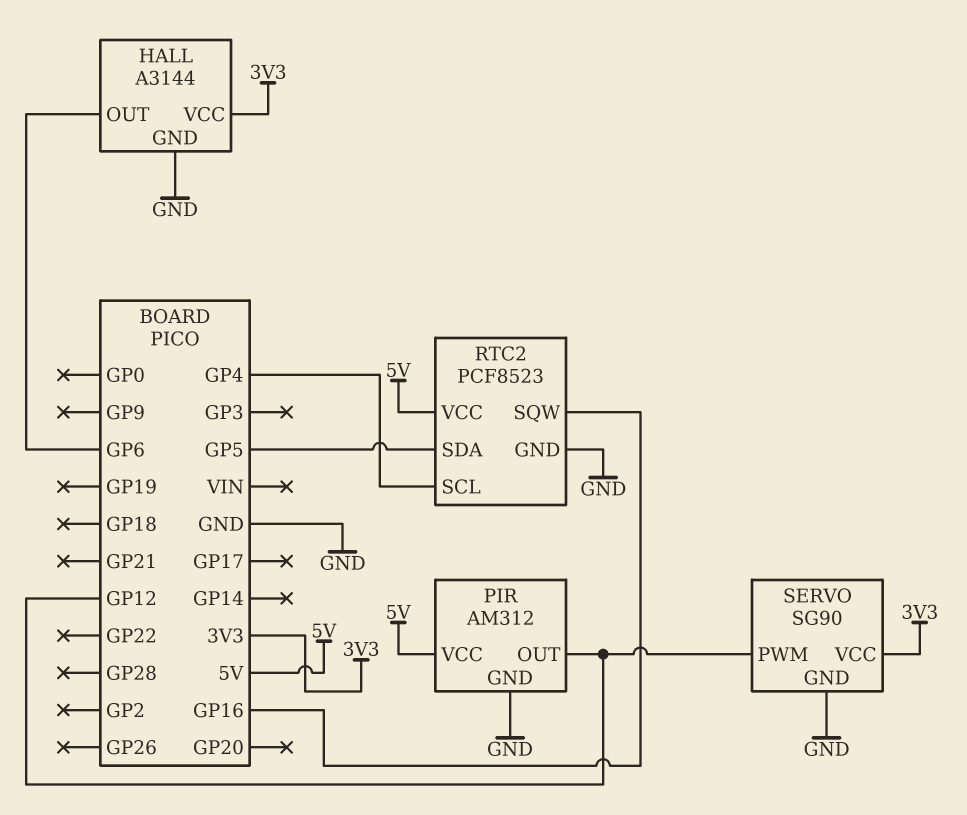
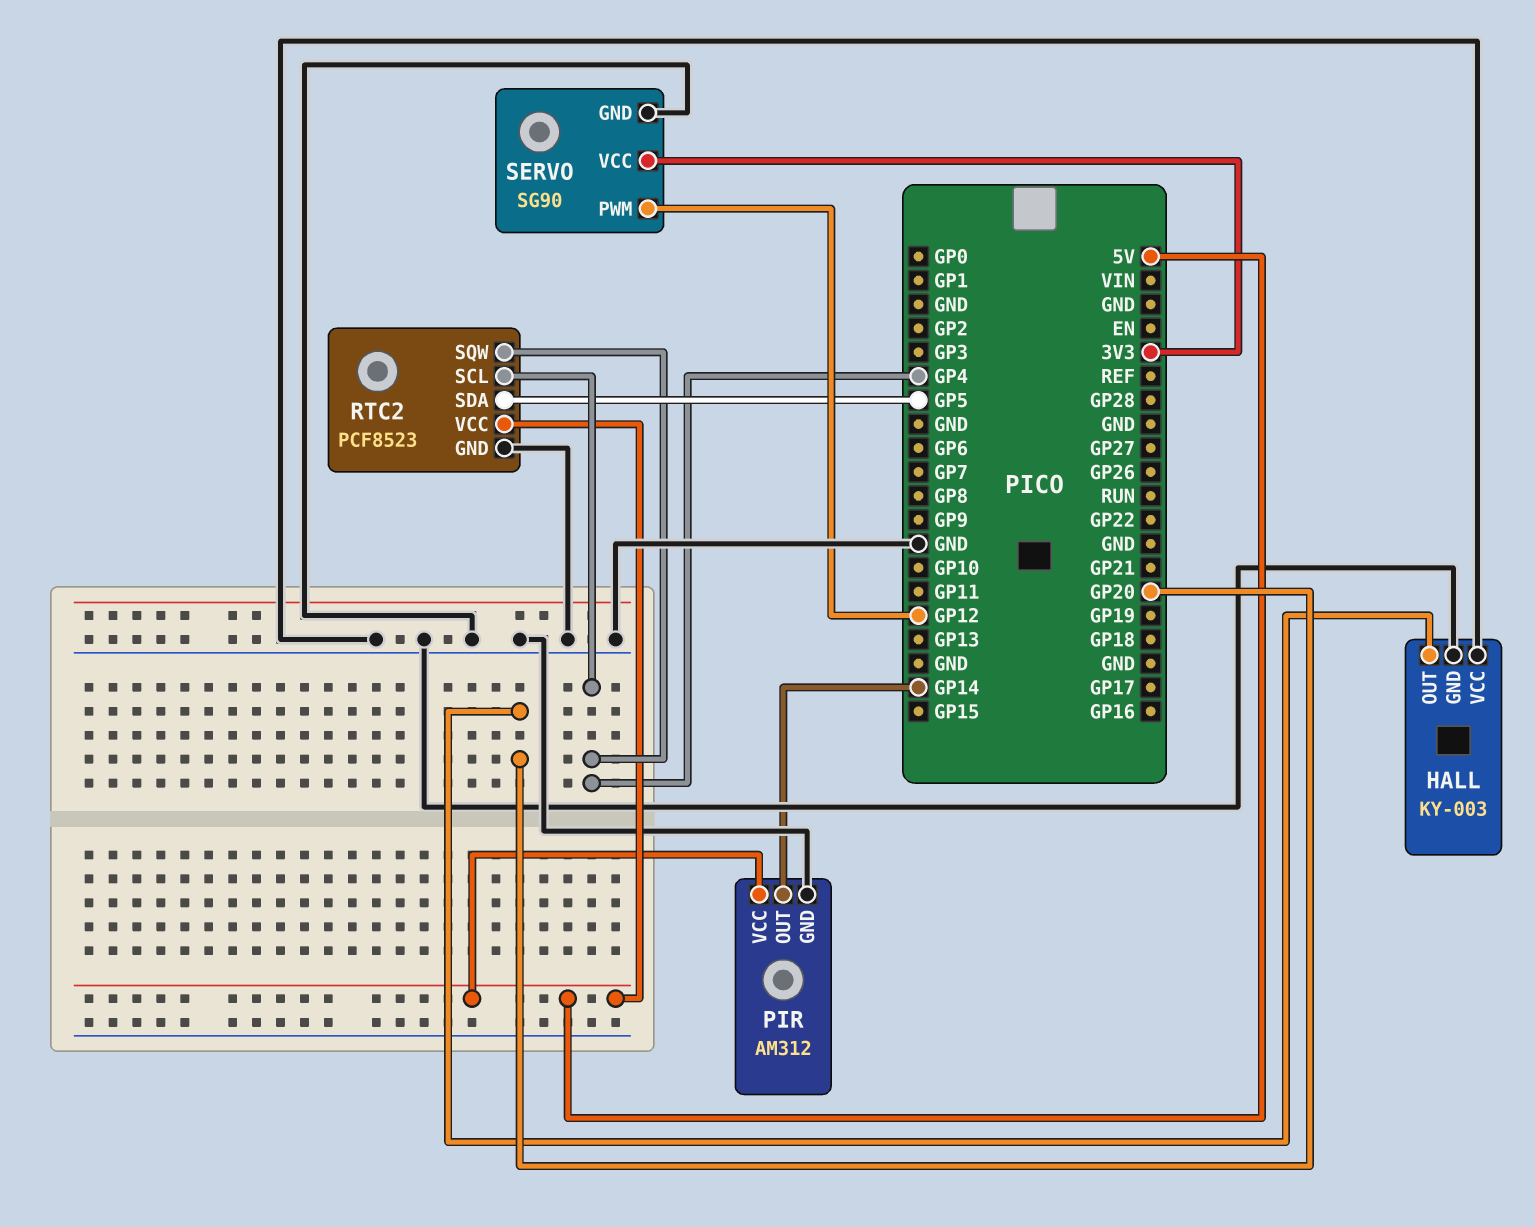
HALL: A3144 -> KY-003
HALL pin OUT: GP6 -> GP20
HALL pin VCC: 3V3 -> GND
PIR pin OUT: GP12 -> GP14
RTC2 pin SQW: GP16 -> GP4

